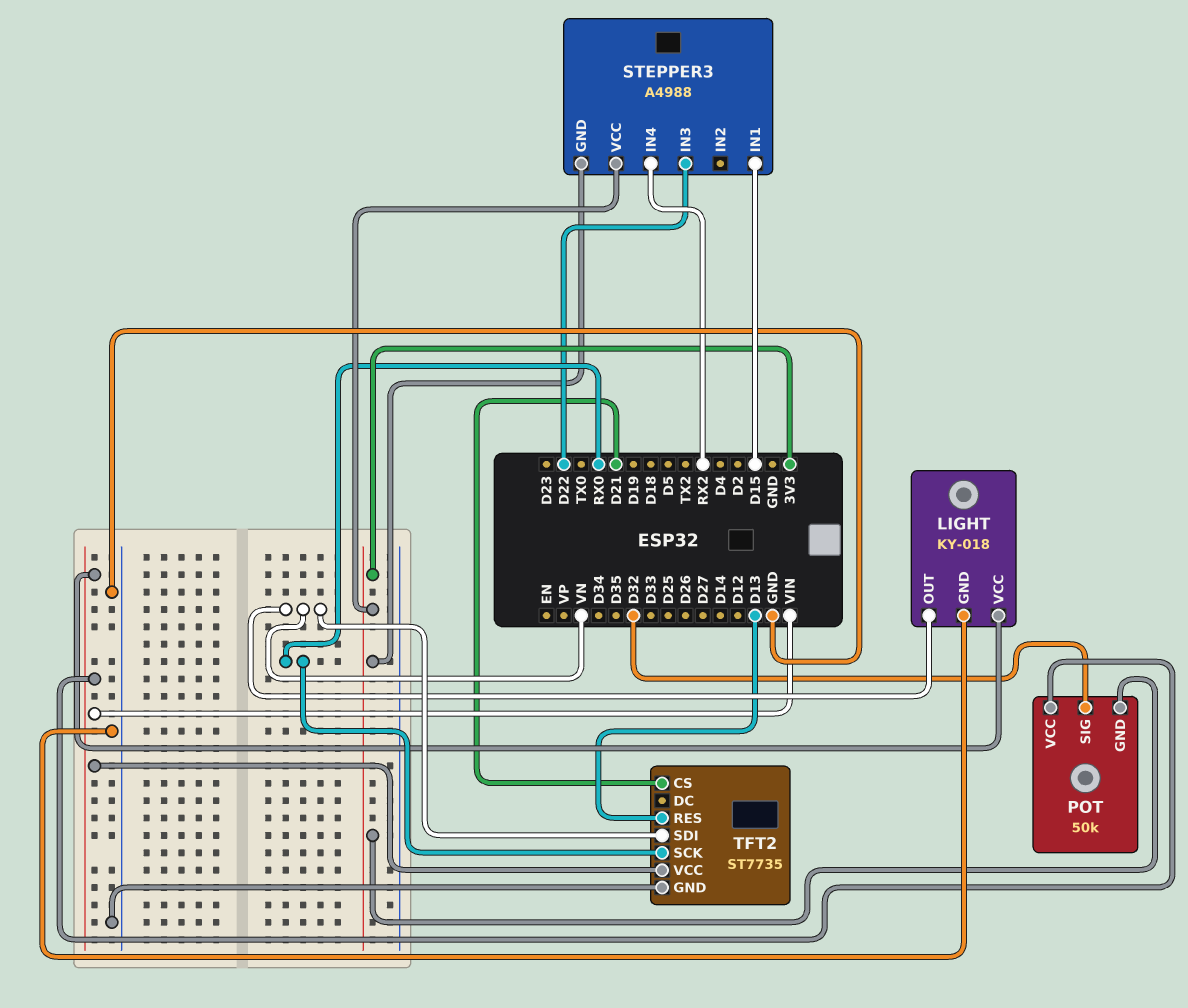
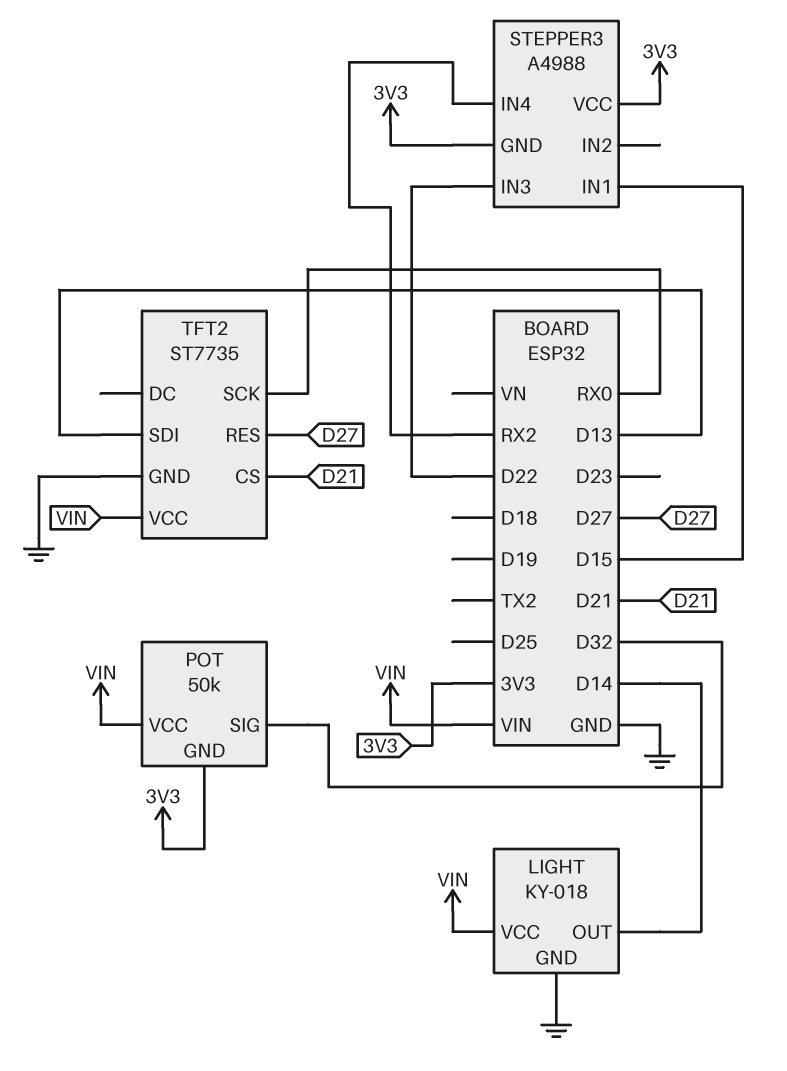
LIGHT pin OUT: VN -> D14
TFT2 pin RES: D13 -> D27
TFT2 pin SDI: VN -> D13

